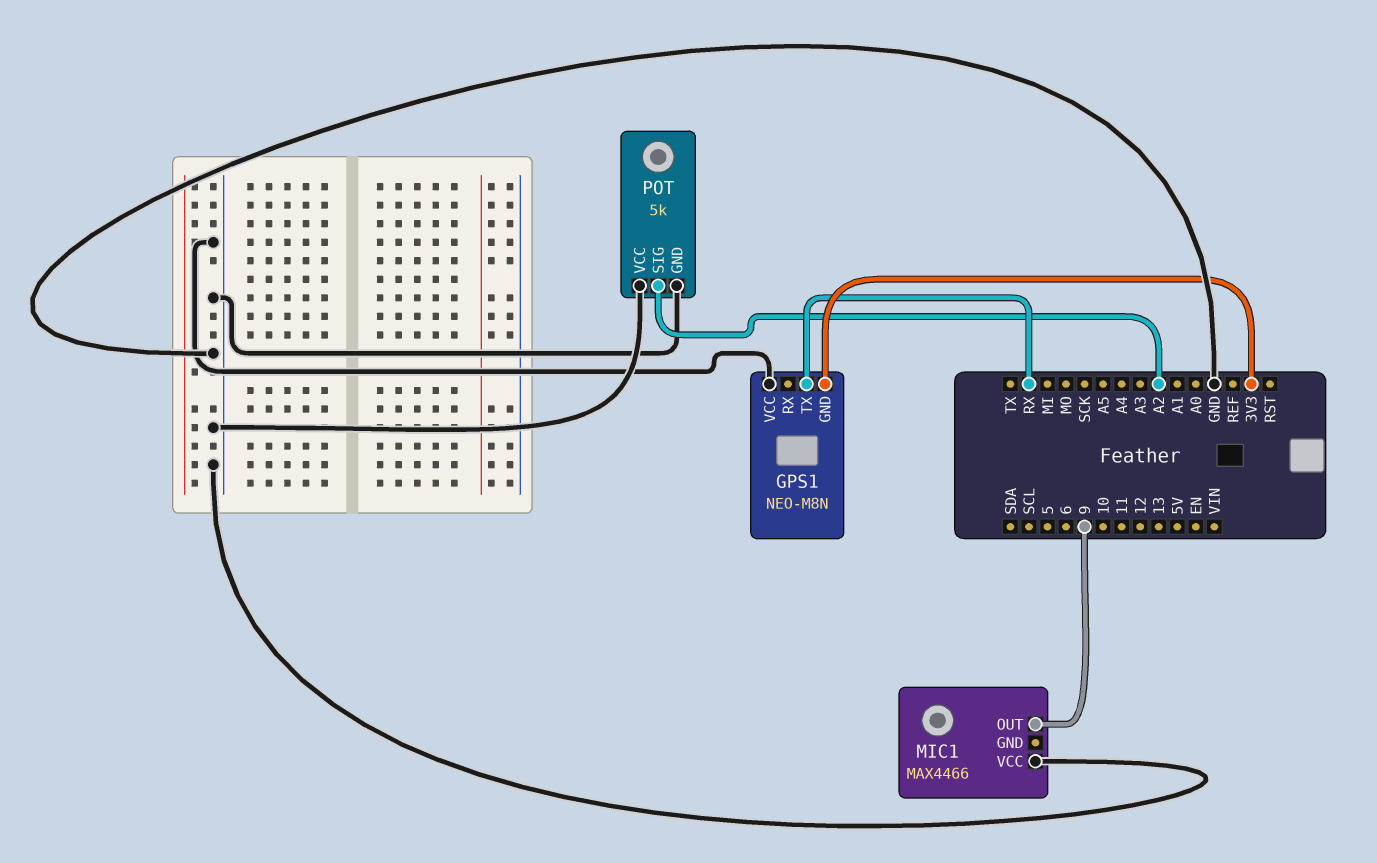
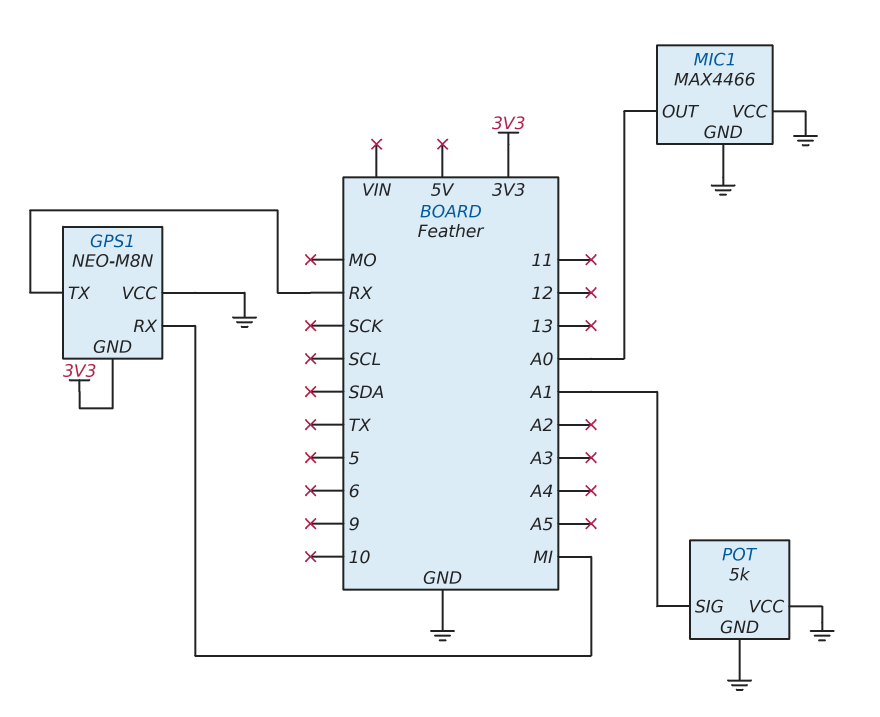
GPS1 pin RX: none -> MI
MIC1 pin GND: none -> GND
MIC1 pin OUT: 9 -> A0
POT pin SIG: A2 -> A1

